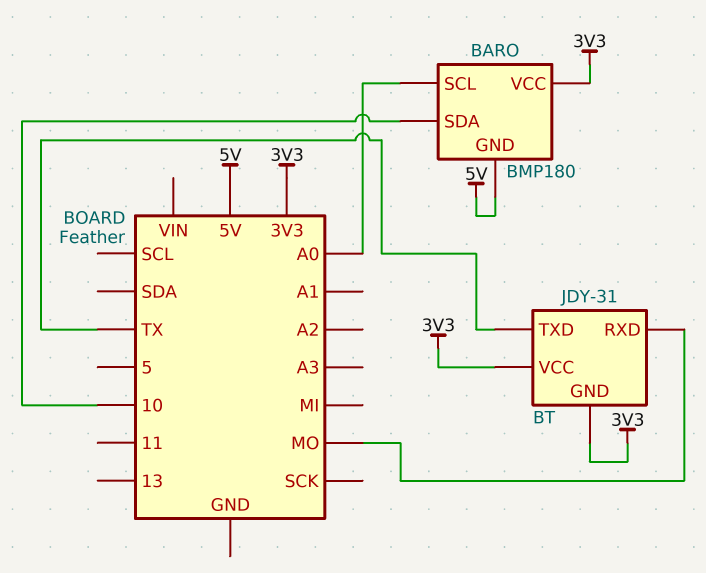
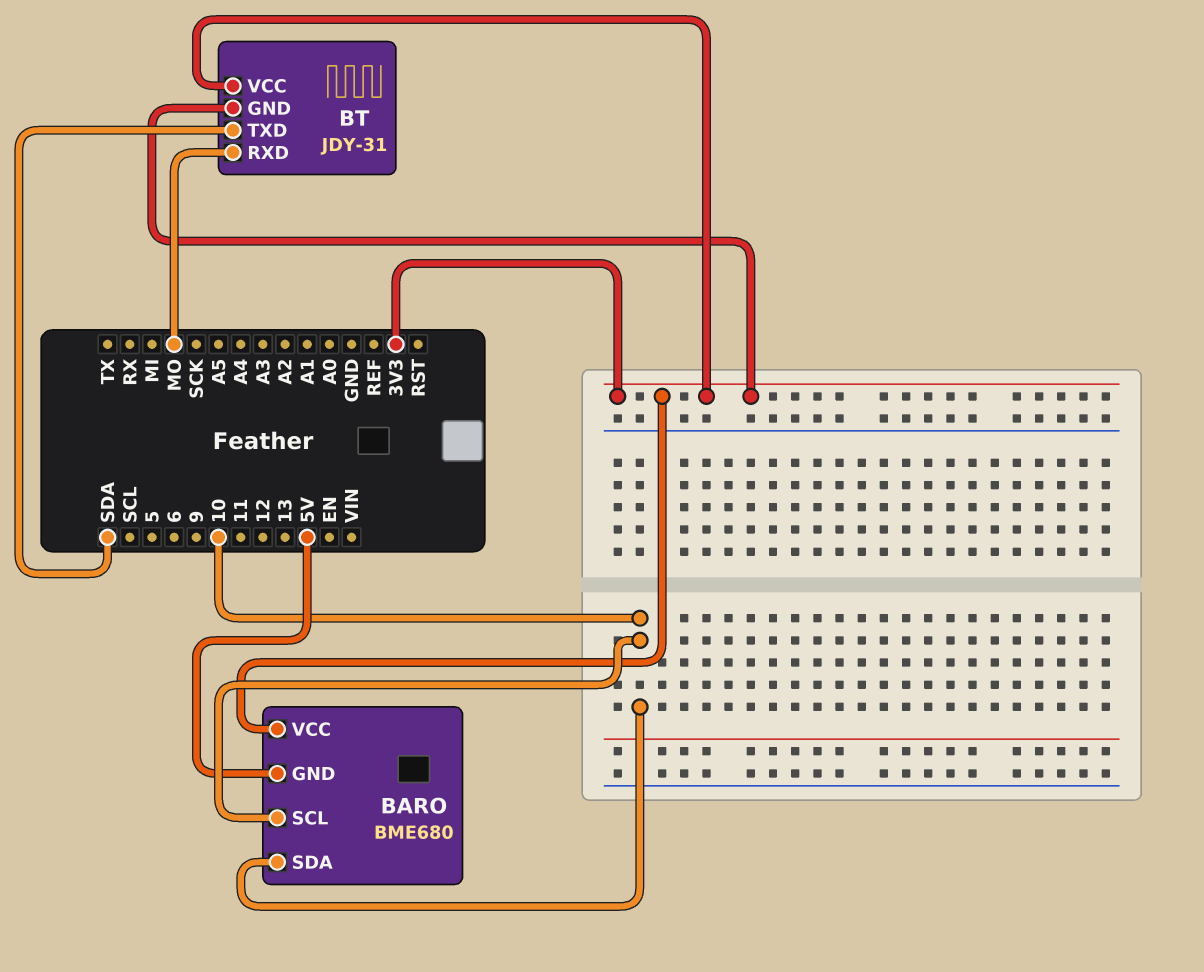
BARO: BMP180 -> BME680
BARO pin SCL: A0 -> 10
BT pin TXD: TX -> SDA

